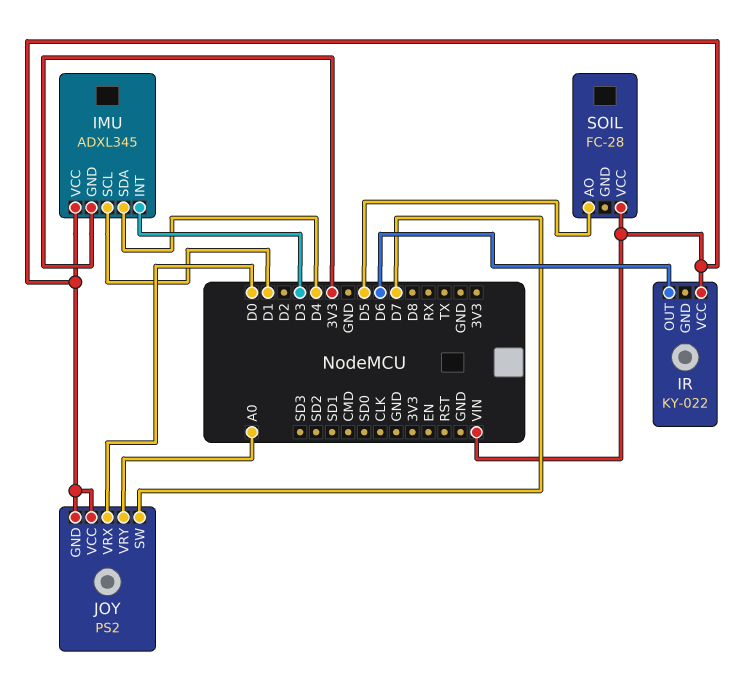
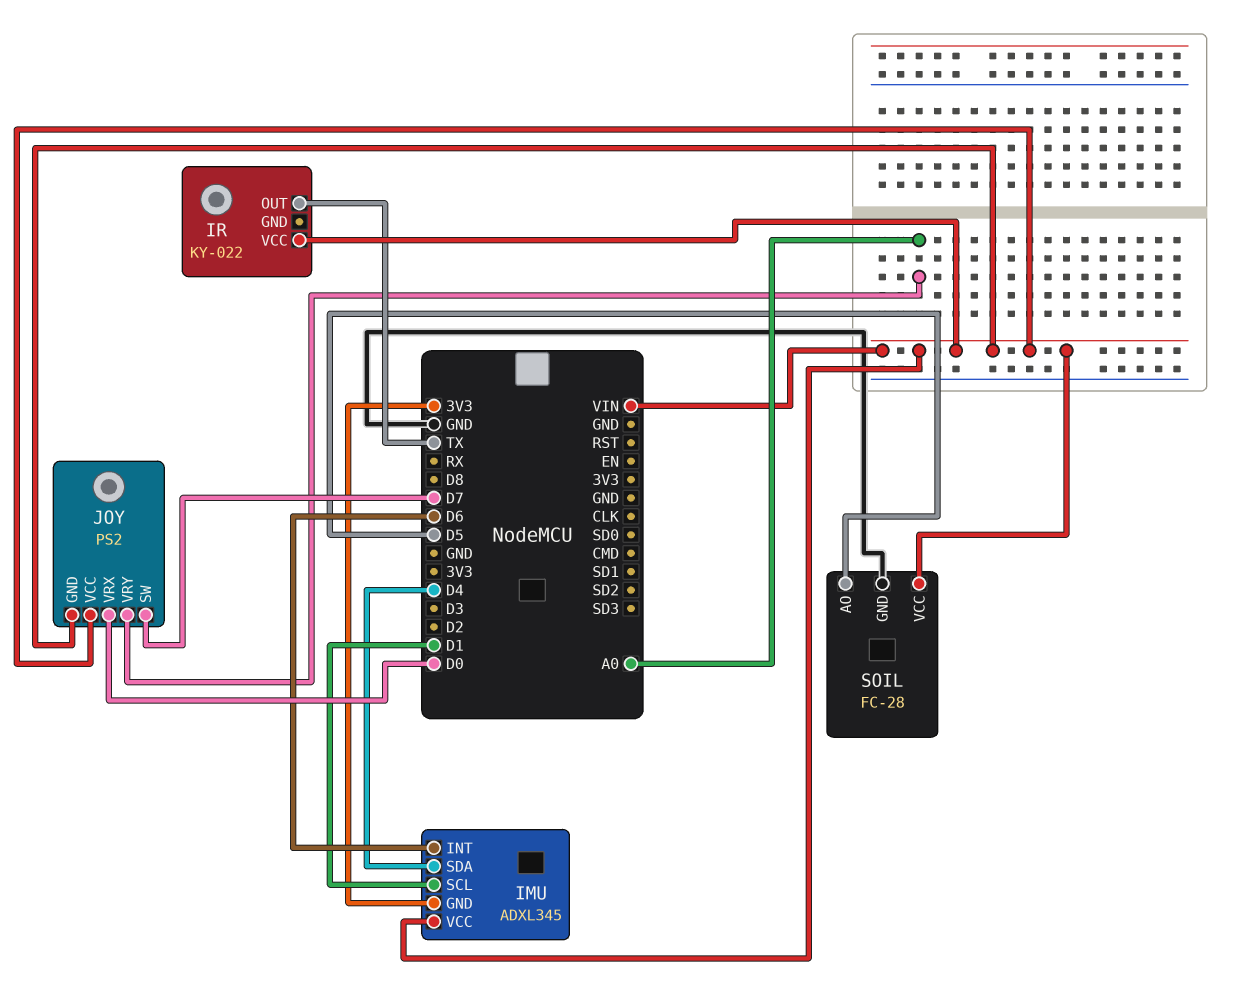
IMU pin INT: D3 -> D6
IR pin OUT: D6 -> TX
SOIL pin GND: none -> GND

